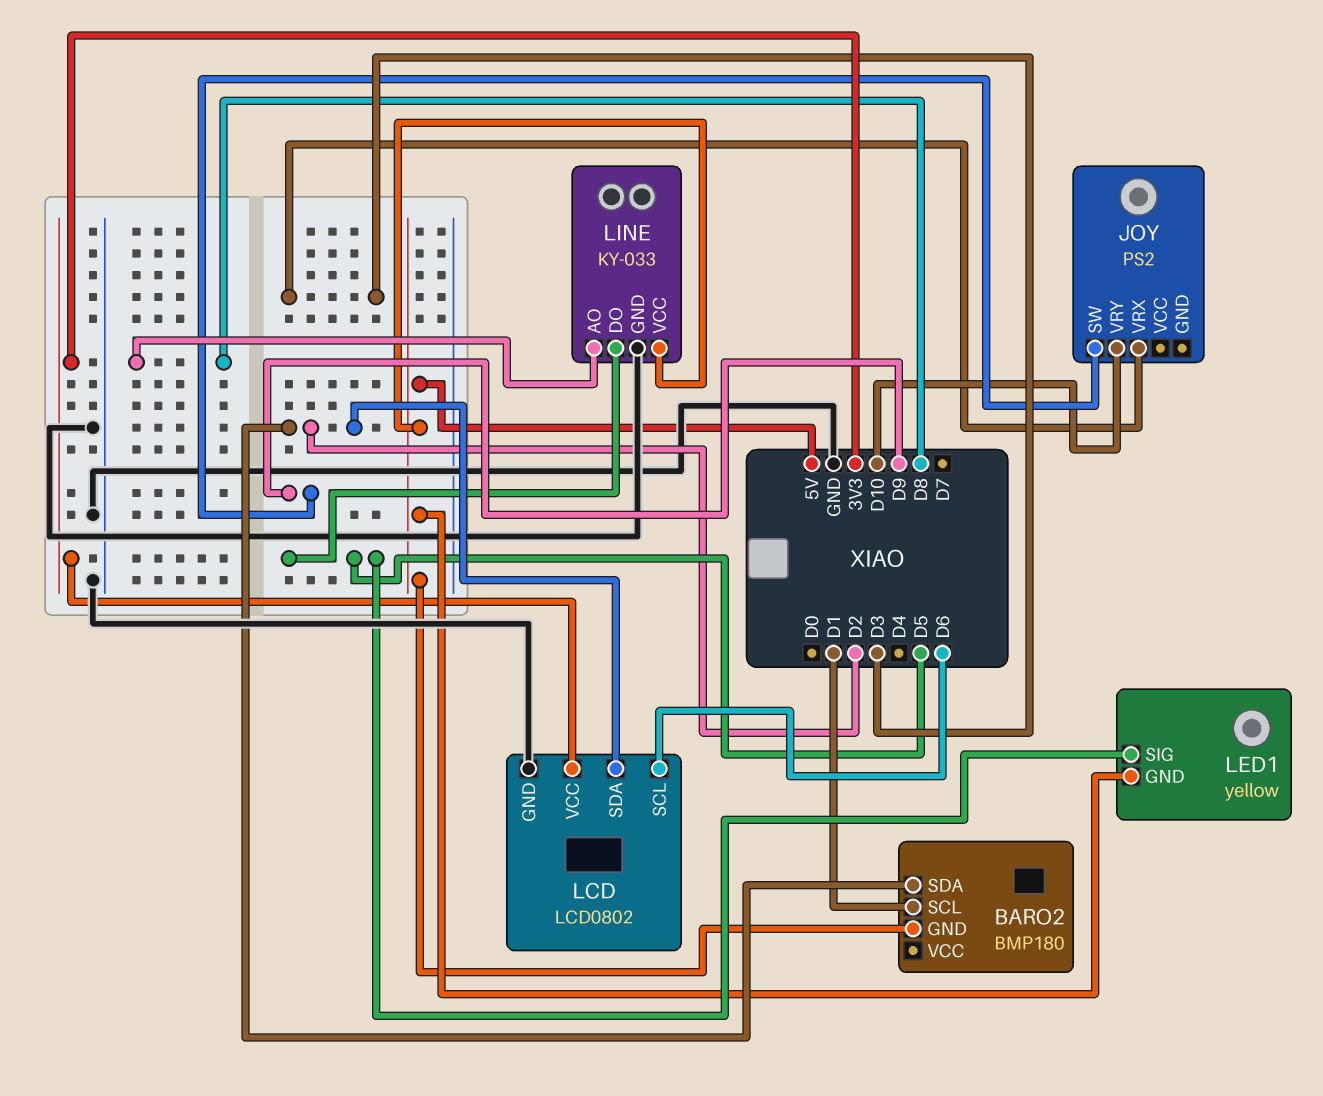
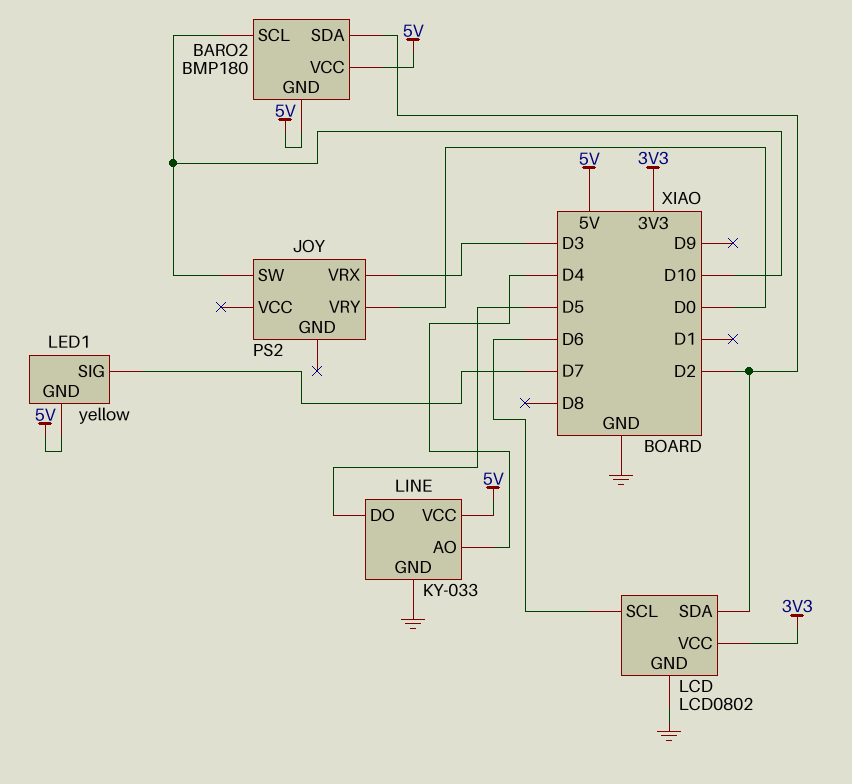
BARO2 pin SCL: D1 -> D10
BARO2 pin VCC: none -> 5V
JOY pin SW: D9 -> D10
JOY pin VRY: D10 -> D0
LED1 pin SIG: D5 -> D7
LINE pin AO: D8 -> D4

